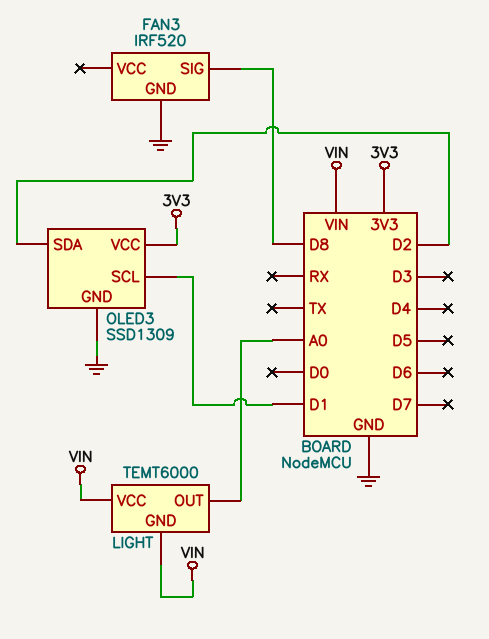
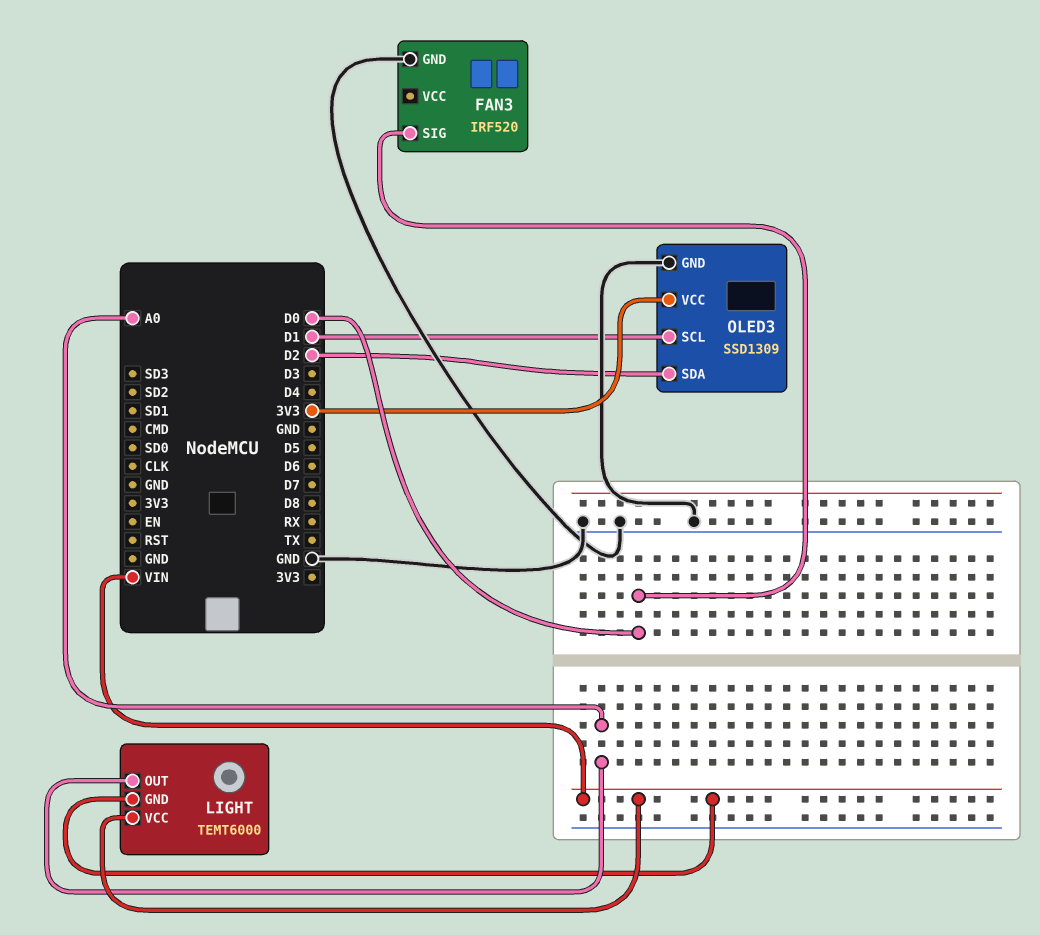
FAN3 pin SIG: D8 -> D0

